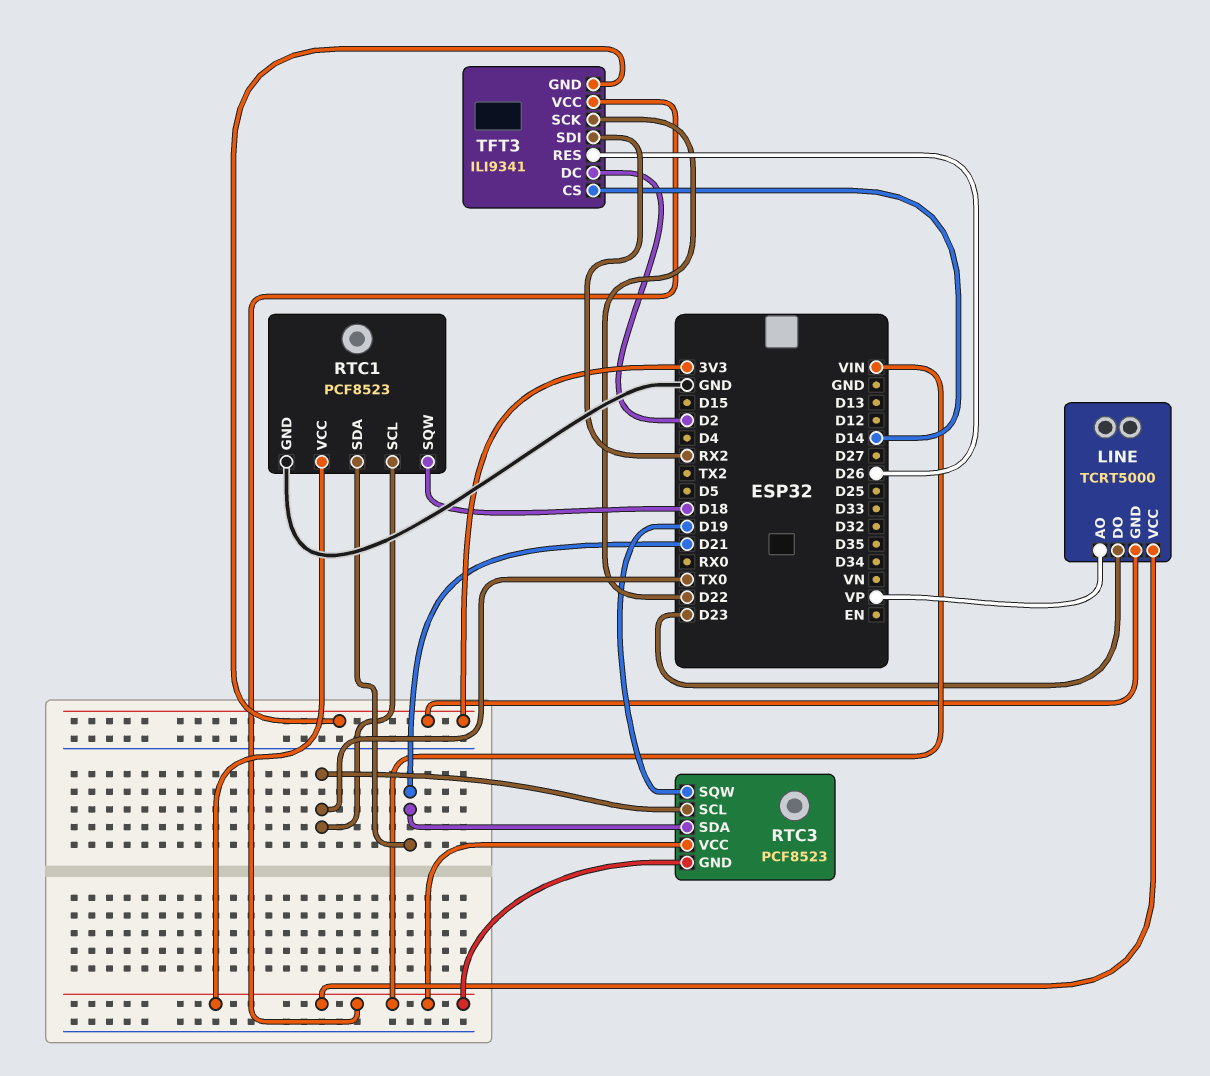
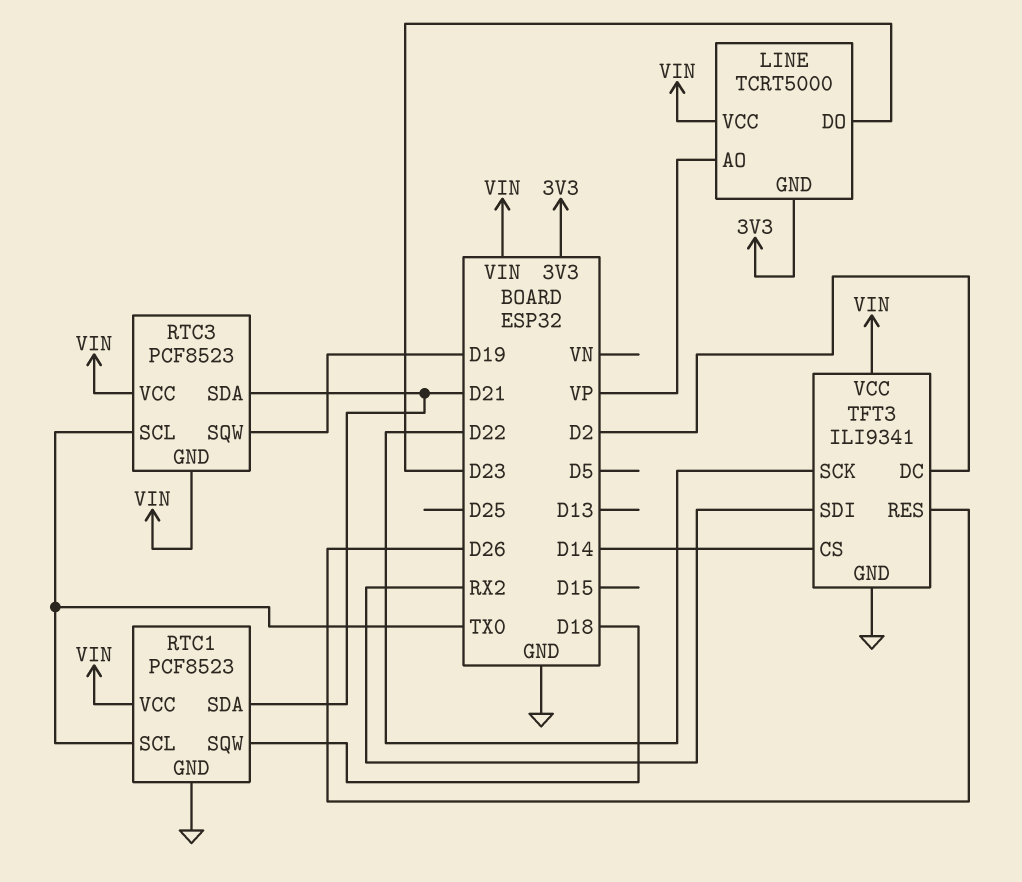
TFT3 pin GND: 3V3 -> GND

